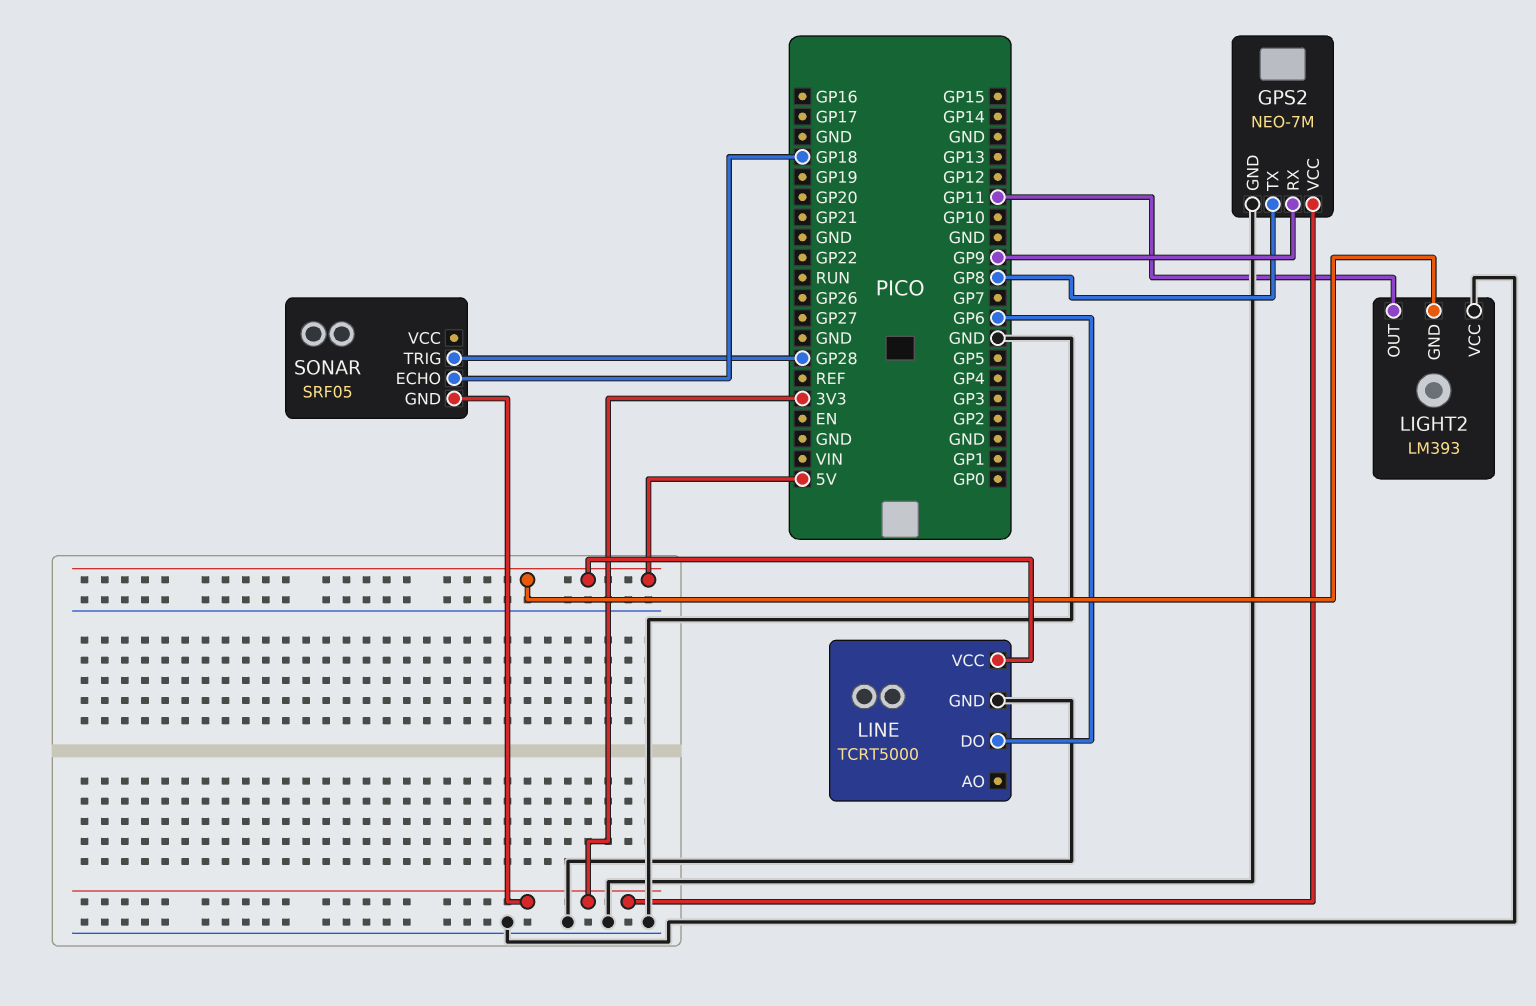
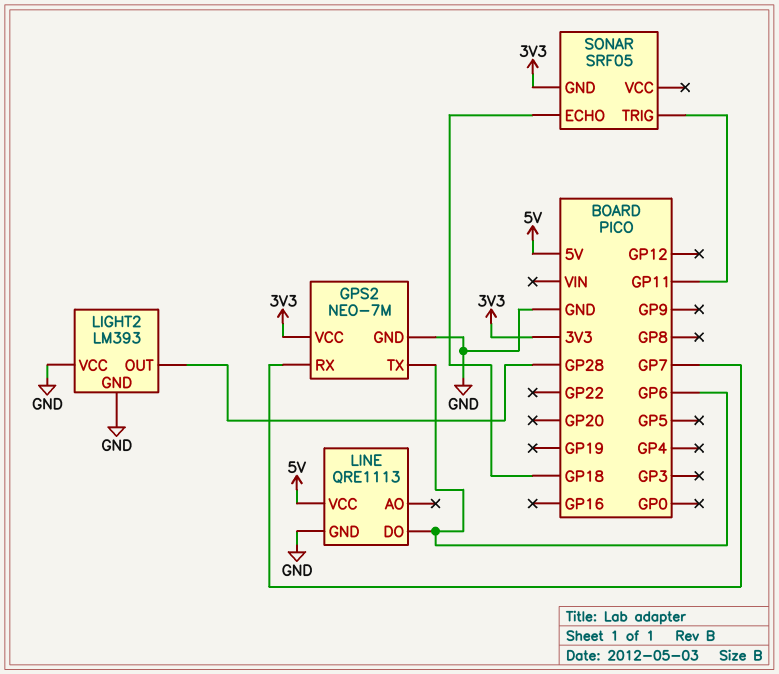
GPS2 pin RX: GP9 -> GP7
GPS2 pin TX: GP8 -> GP6
LIGHT2 pin GND: 5V -> GND
LIGHT2 pin OUT: GP11 -> GP28
LINE: TCRT5000 -> QRE1113
SONAR pin TRIG: GP28 -> GP11

